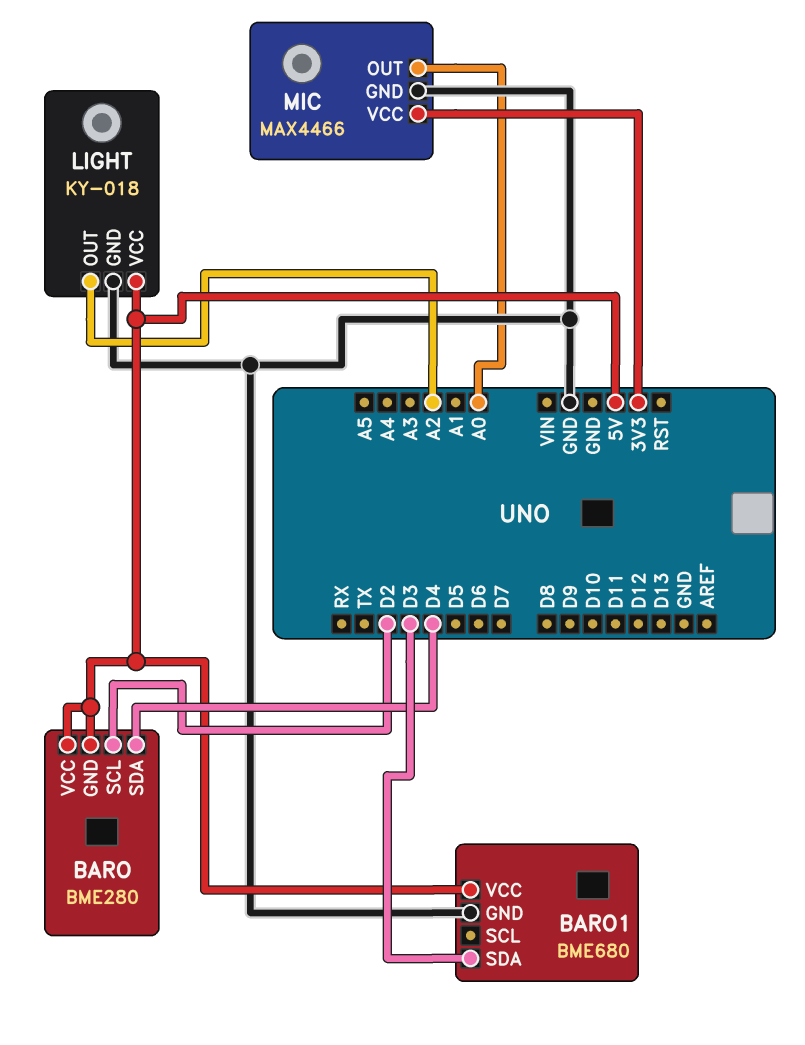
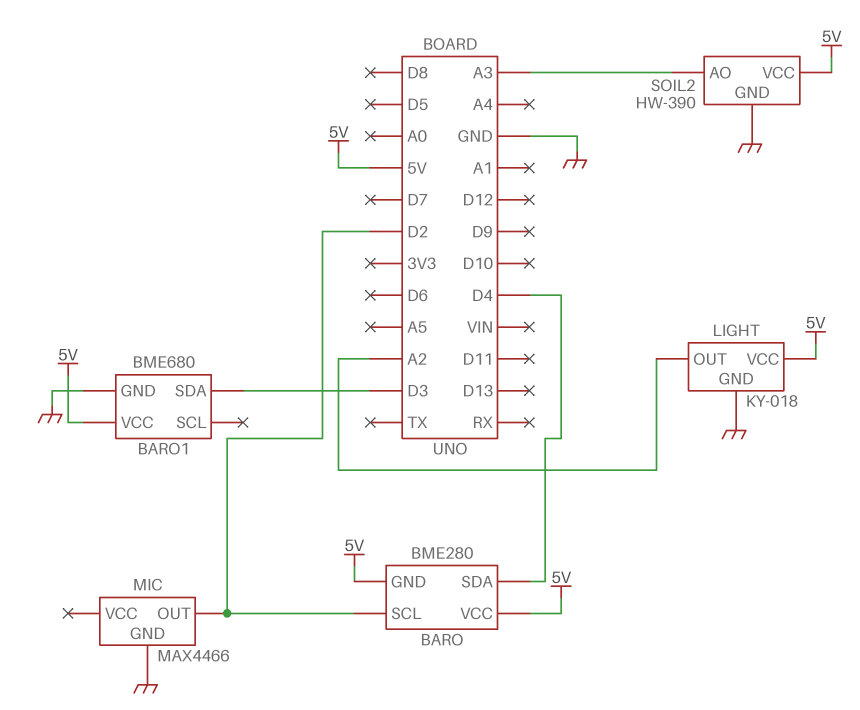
MIC pin OUT: A0 -> D2
MIC pin VCC: 3V3 -> none
SOIL2: none -> HW-390
SOIL2 pin AO: none -> A3
SOIL2 pin GND: none -> GND
SOIL2 pin VCC: none -> 5V

